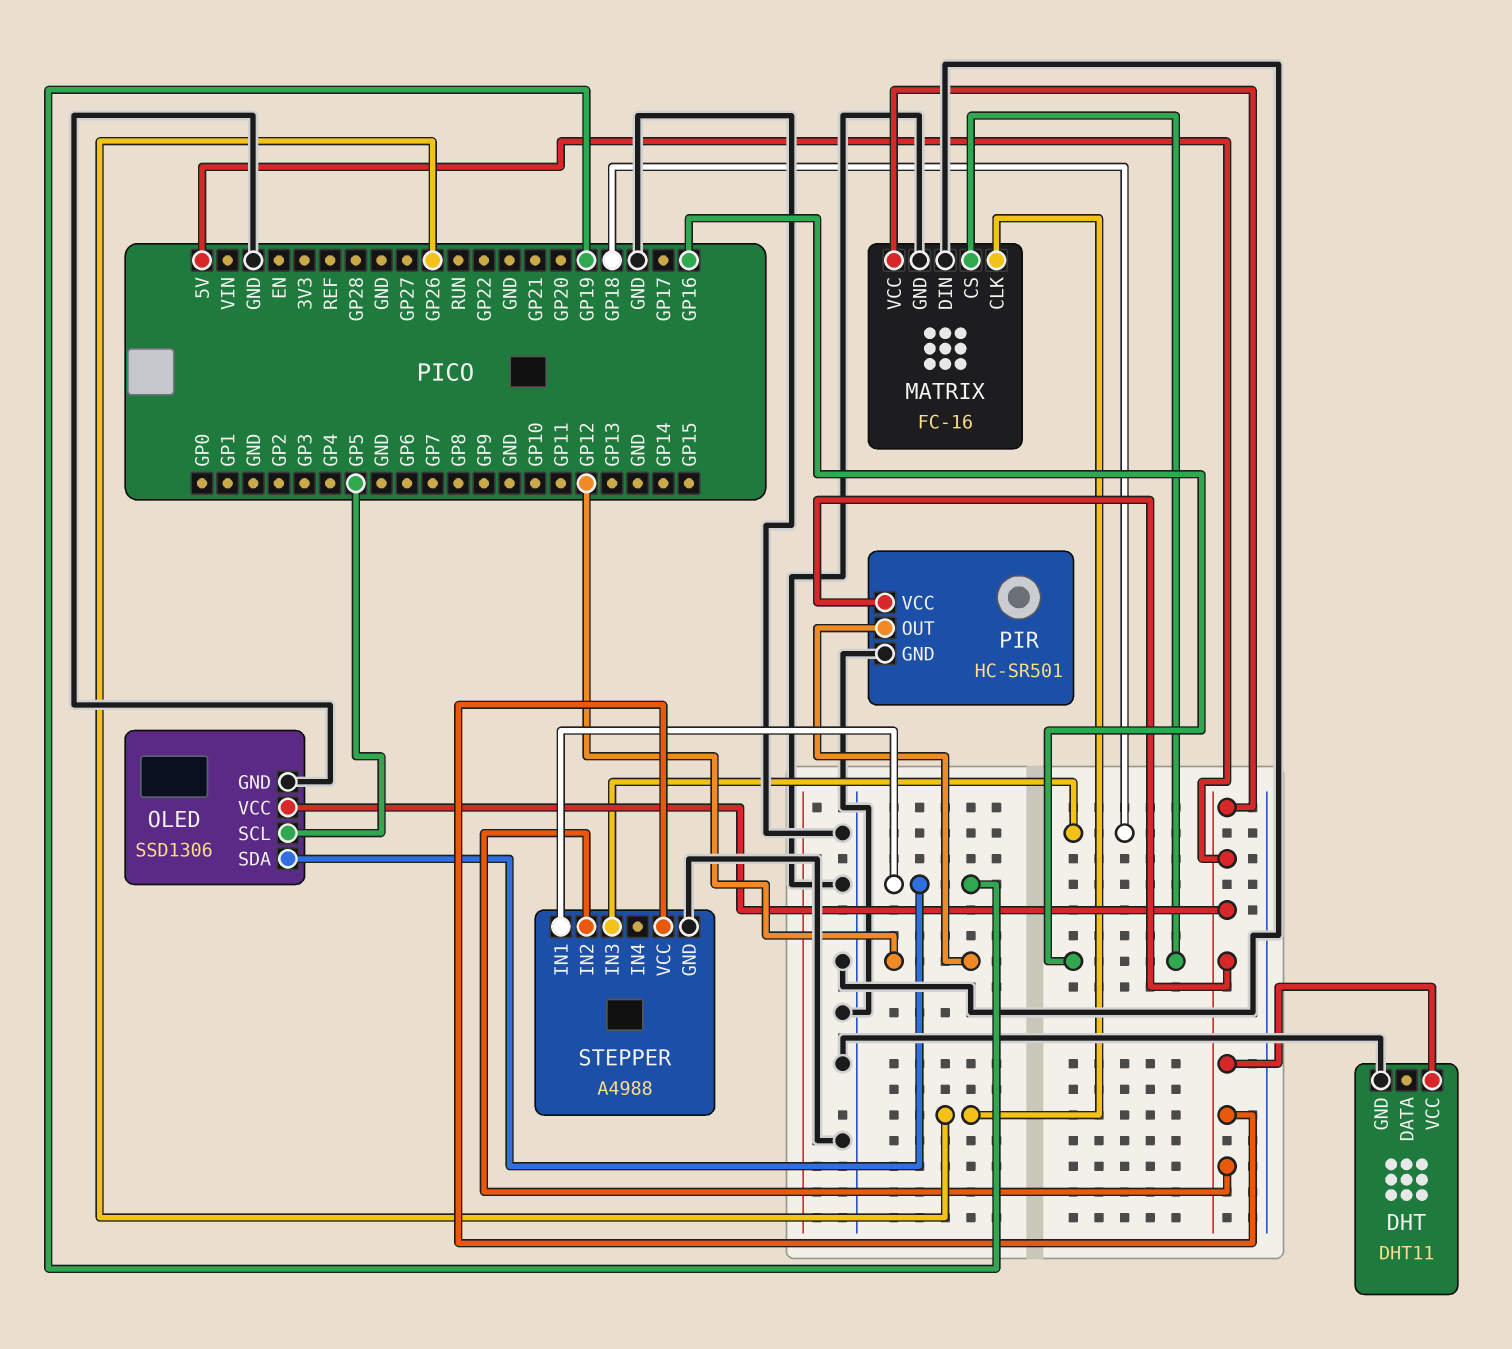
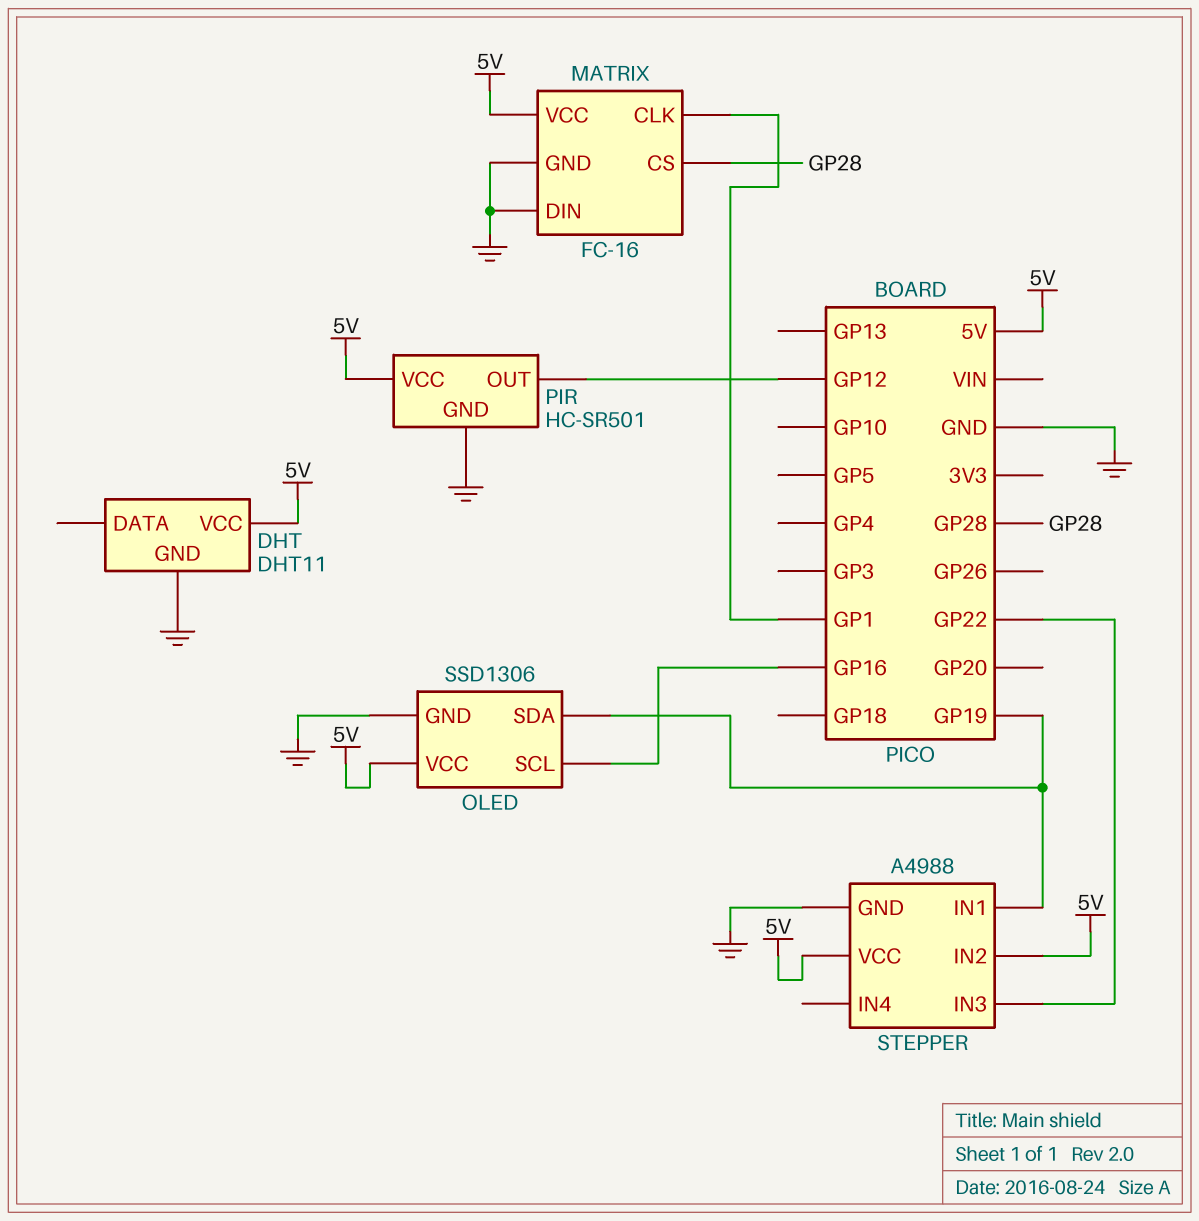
MATRIX pin CLK: GP26 -> GP1
MATRIX pin CS: GP16 -> GP28
OLED pin SCL: GP5 -> GP16
STEPPER pin IN3: GP18 -> GP22

